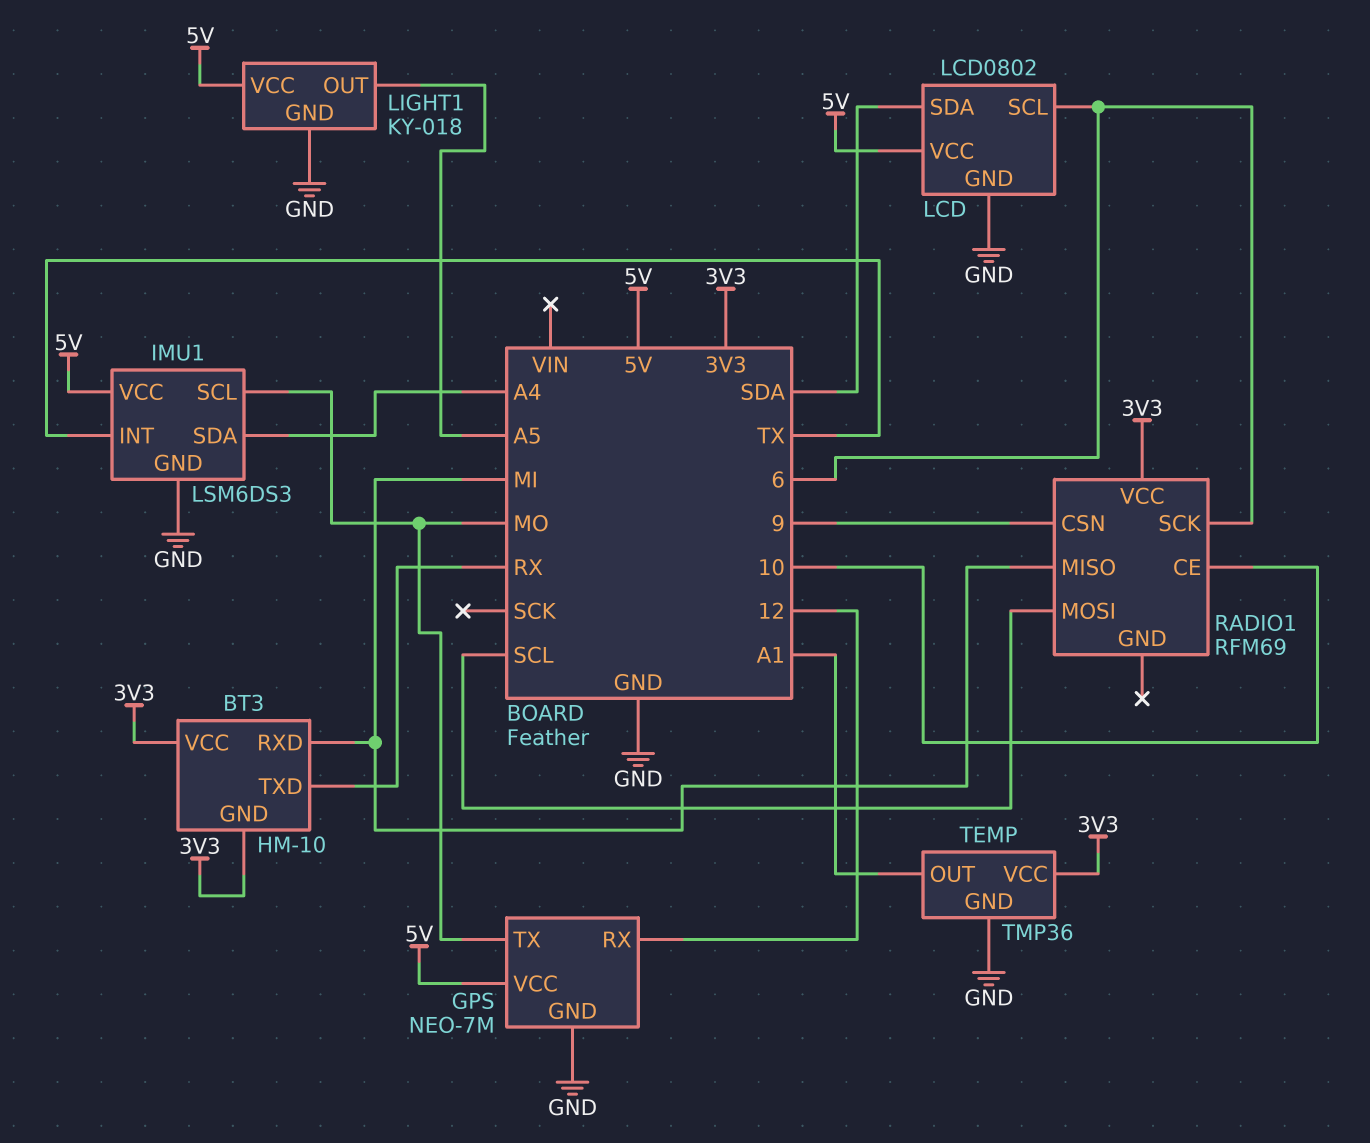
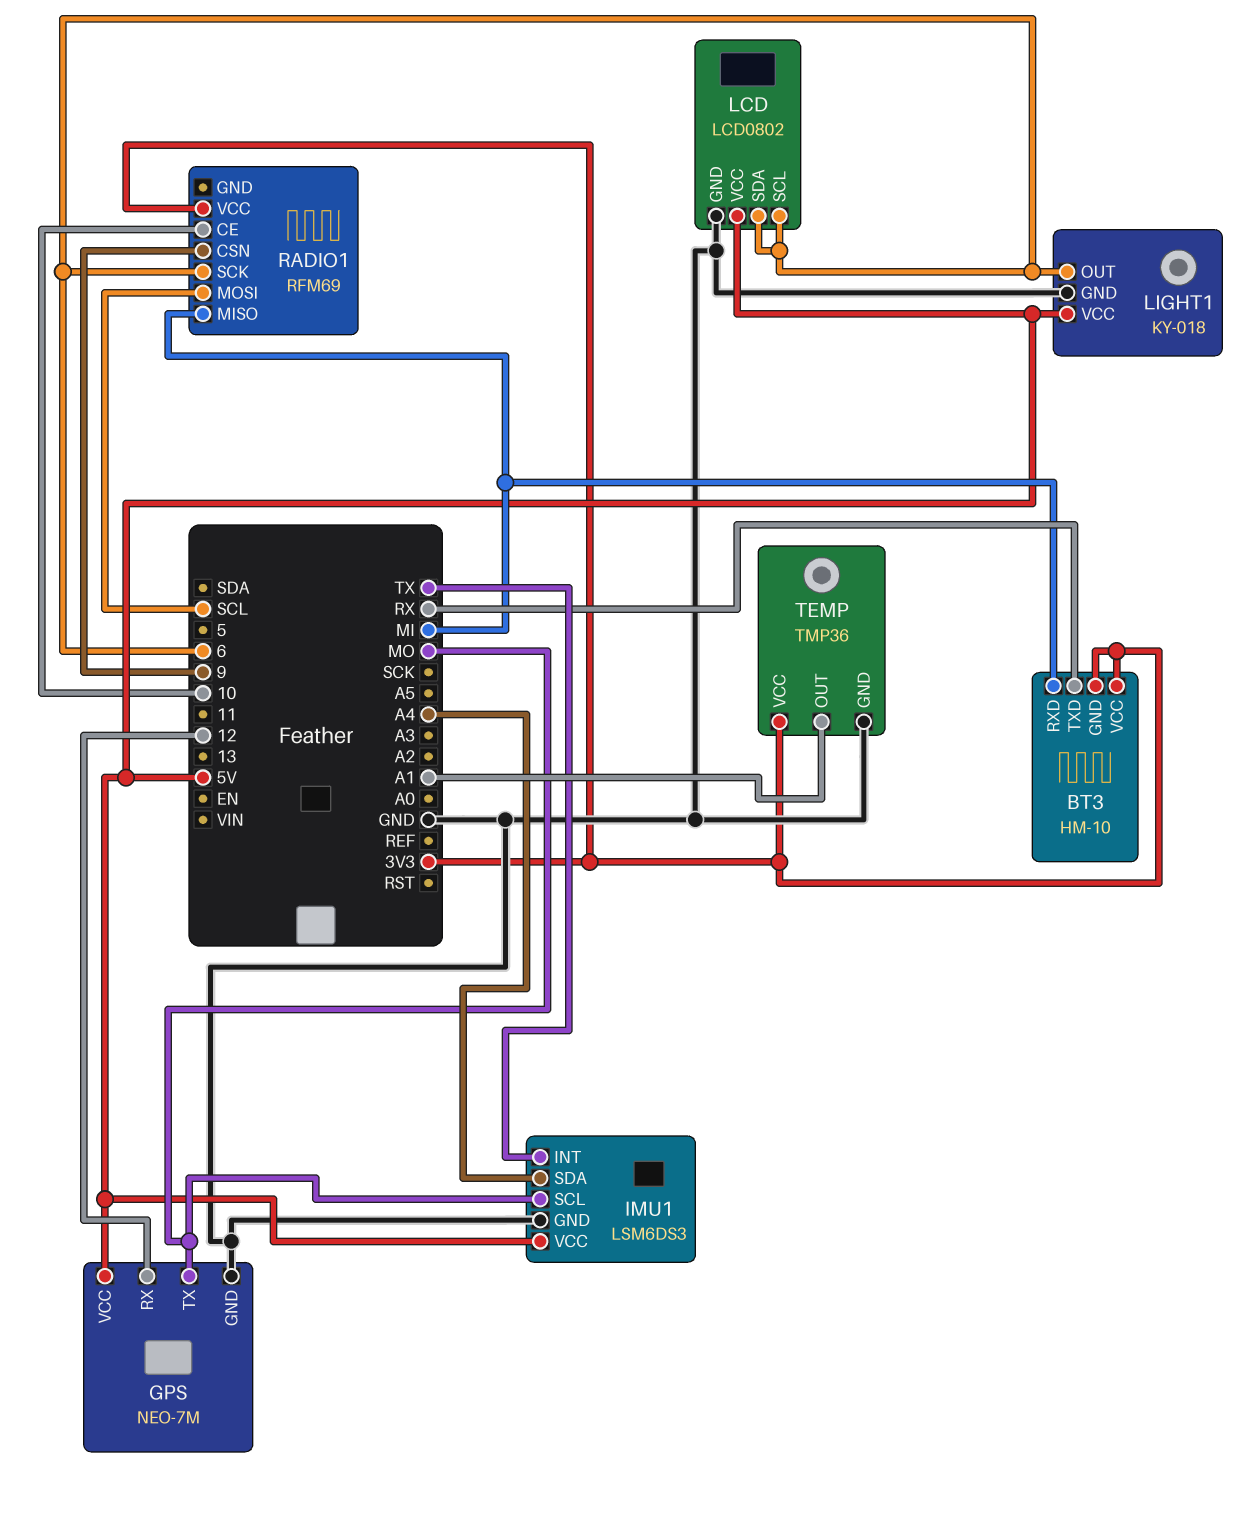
LCD pin SDA: SDA -> 6
LIGHT1 pin OUT: A5 -> 6

